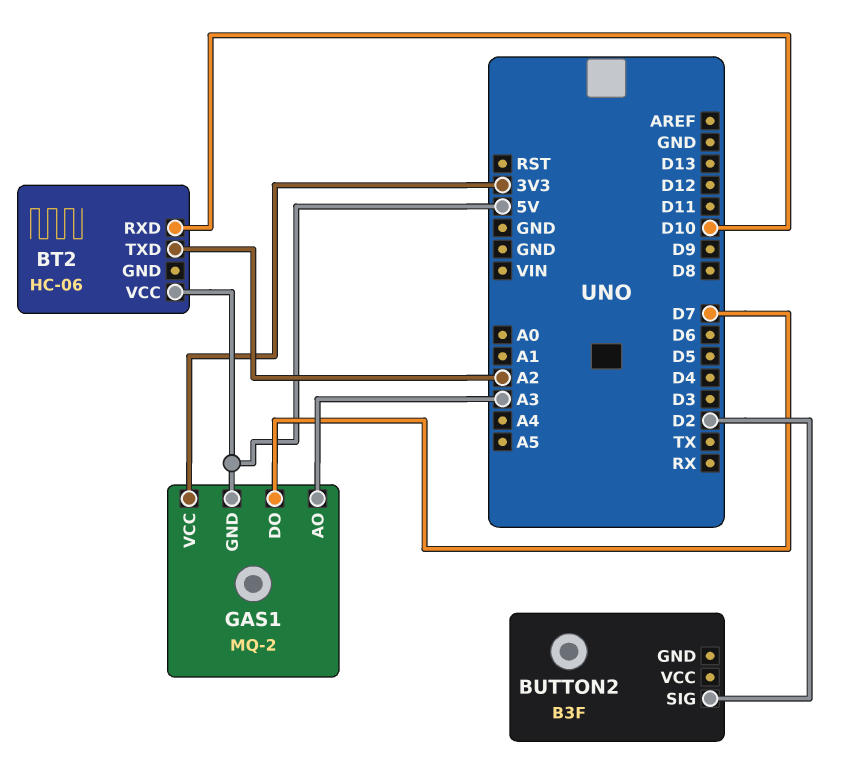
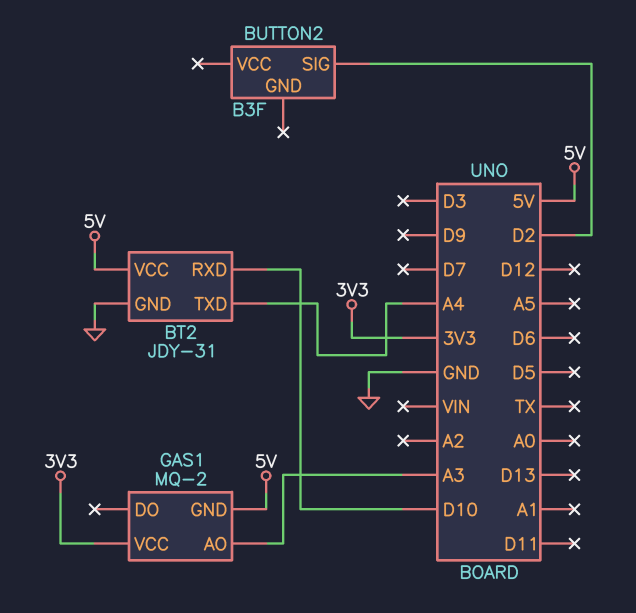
BT2: HC-06 -> JDY-31
BT2 pin GND: none -> GND
BT2 pin TXD: A2 -> A4
GAS1 pin DO: D7 -> none

